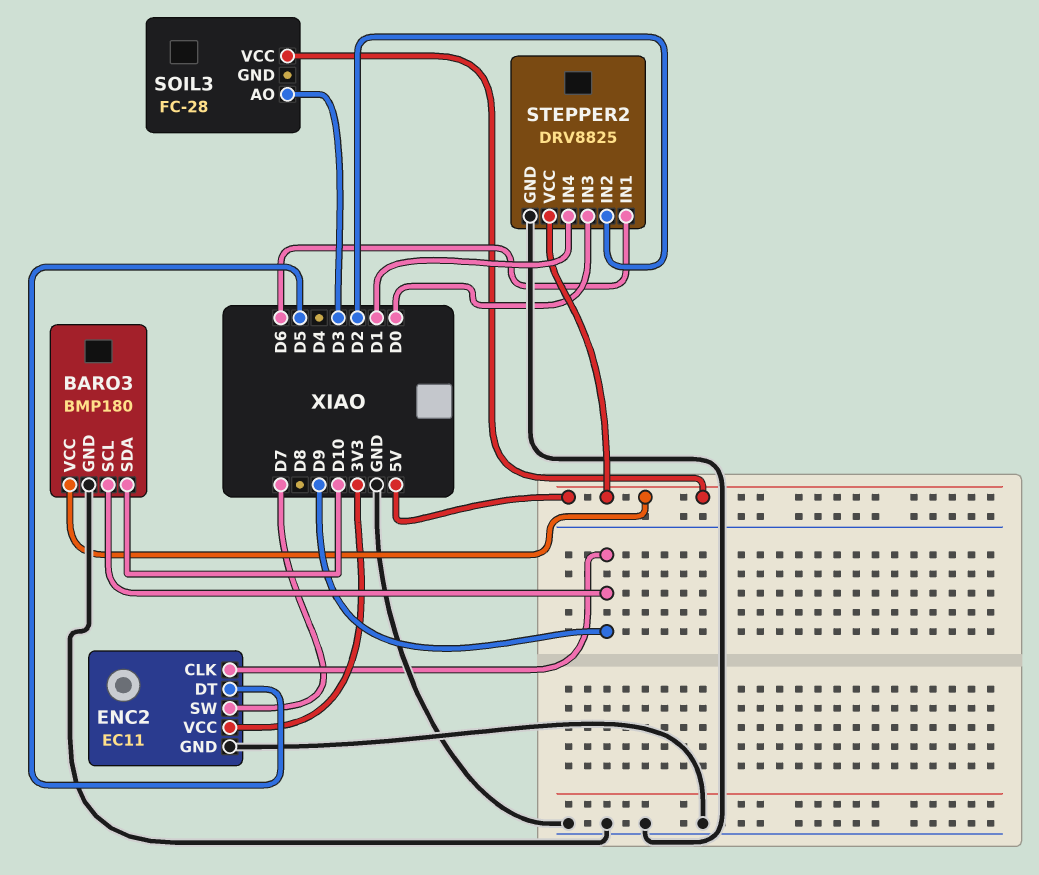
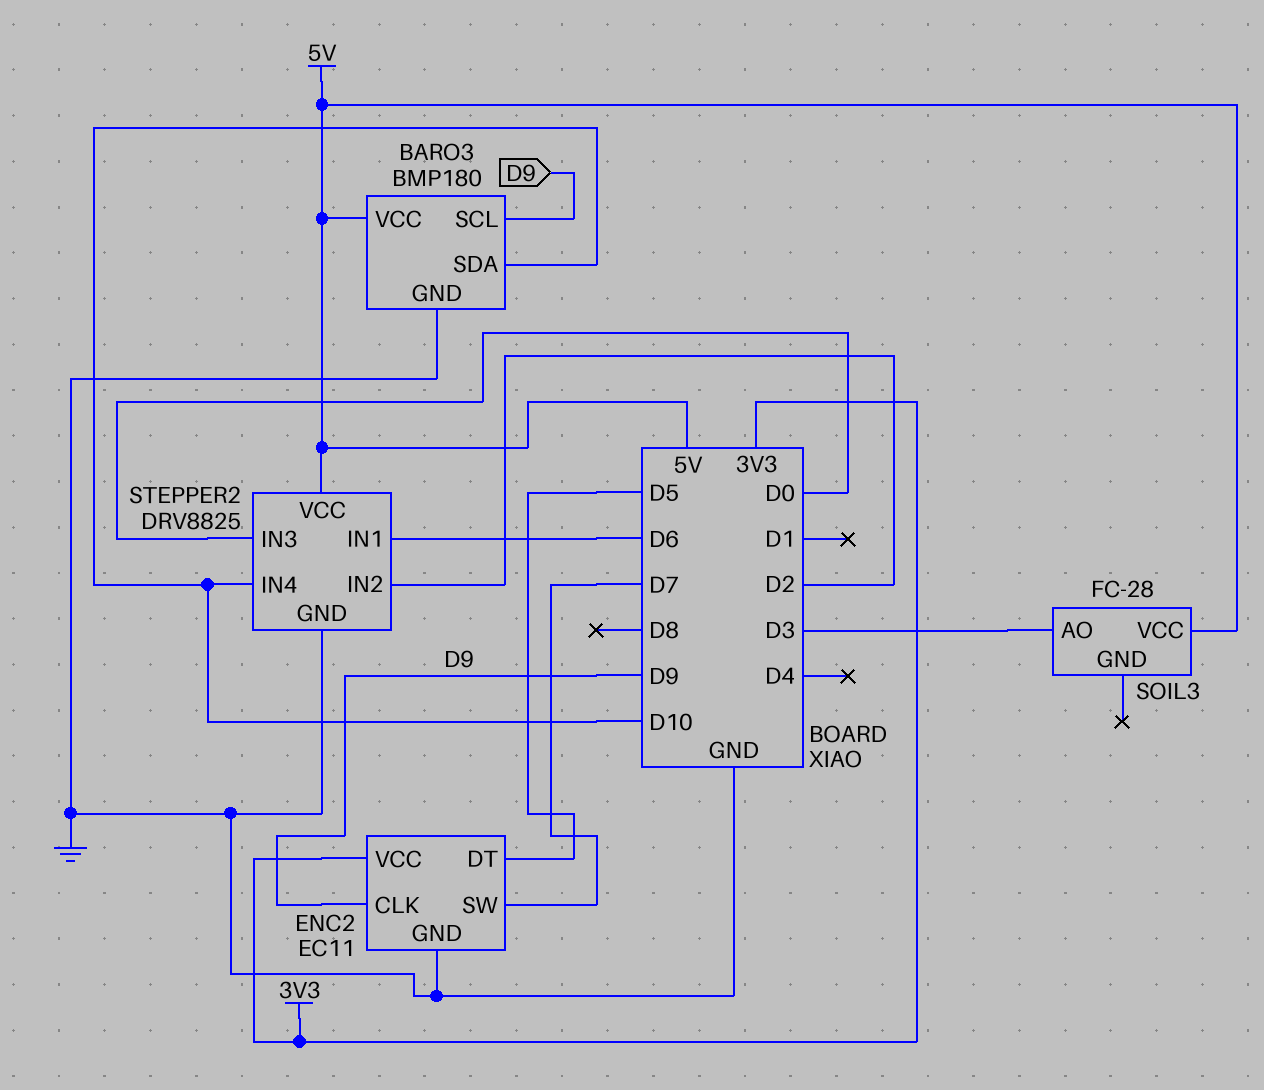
STEPPER2 pin IN4: D1 -> D10

